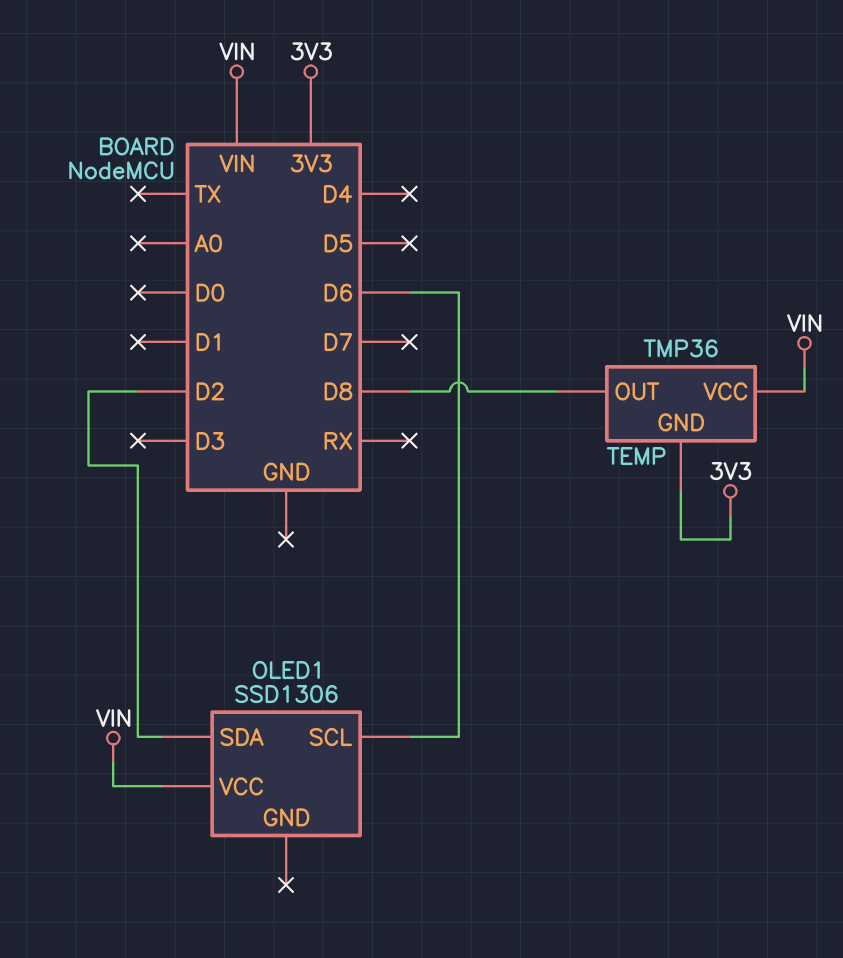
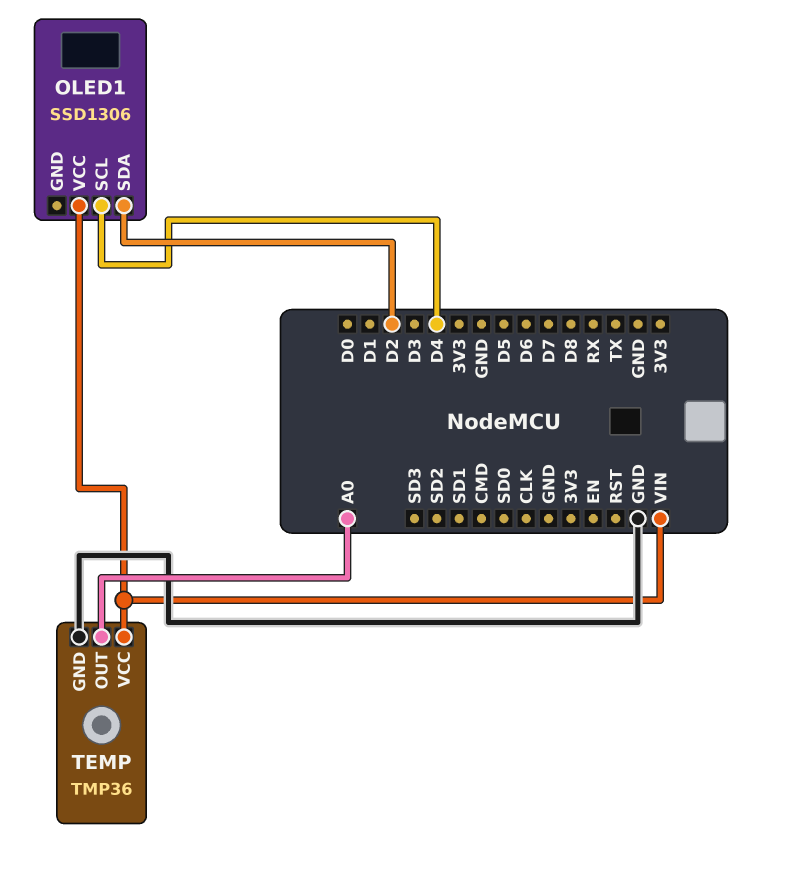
OLED1 pin SCL: D6 -> D4
TEMP pin GND: 3V3 -> GND
TEMP pin OUT: D8 -> A0

